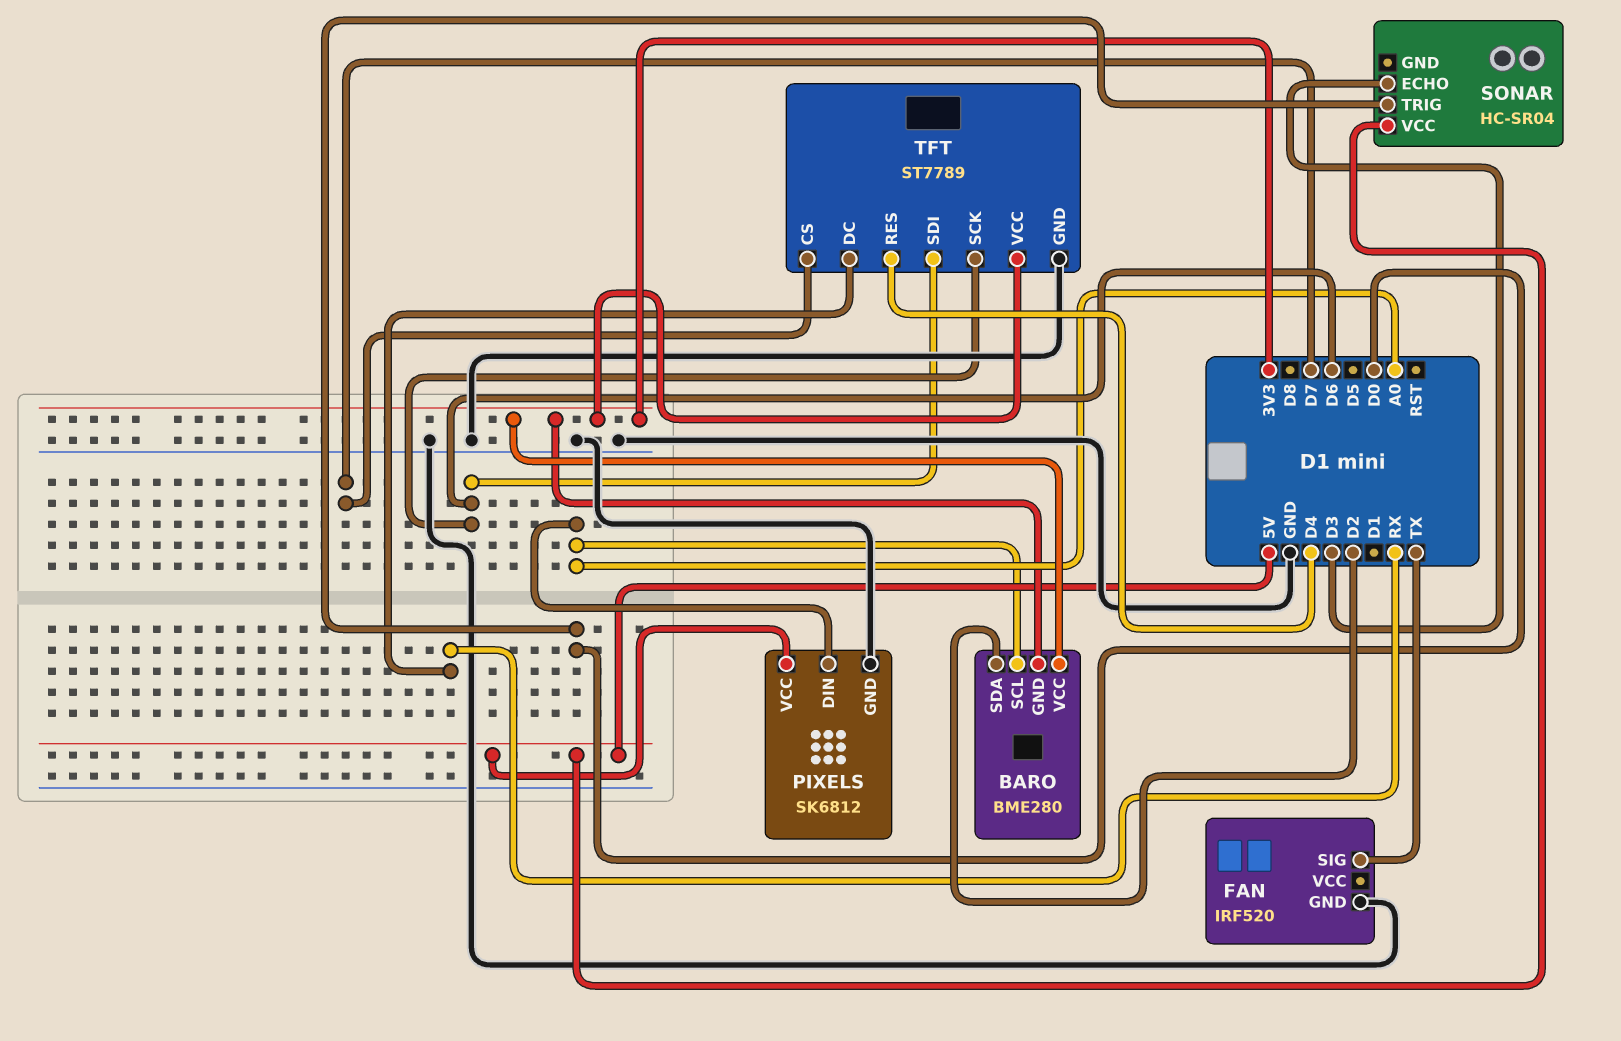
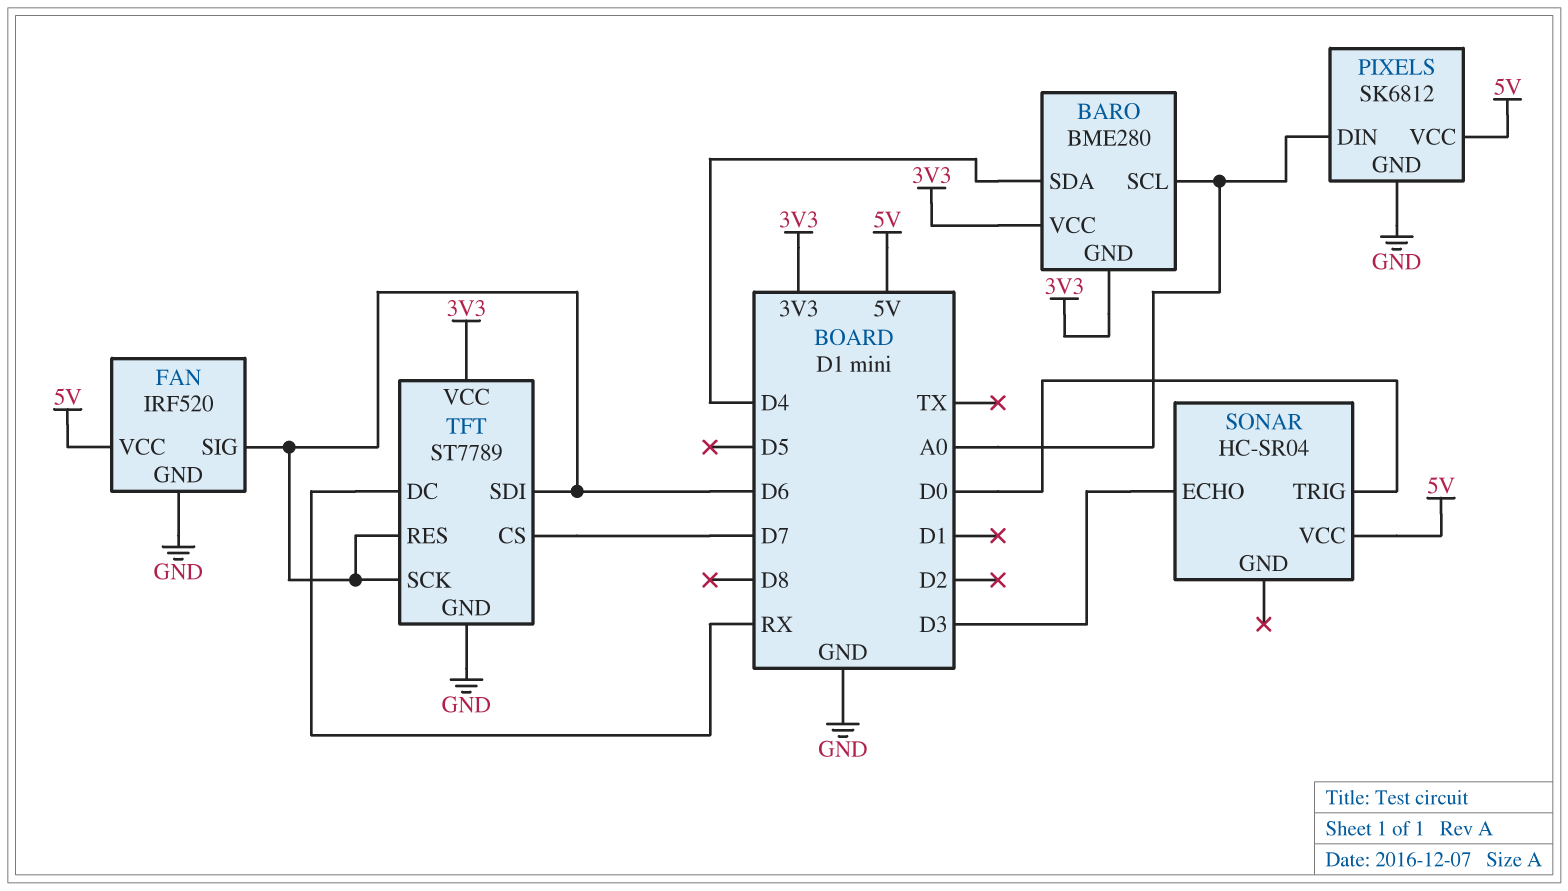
BARO pin SDA: D2 -> D4
FAN pin SIG: TX -> D6
FAN pin VCC: none -> 5V
TFT pin RES: D4 -> D6

